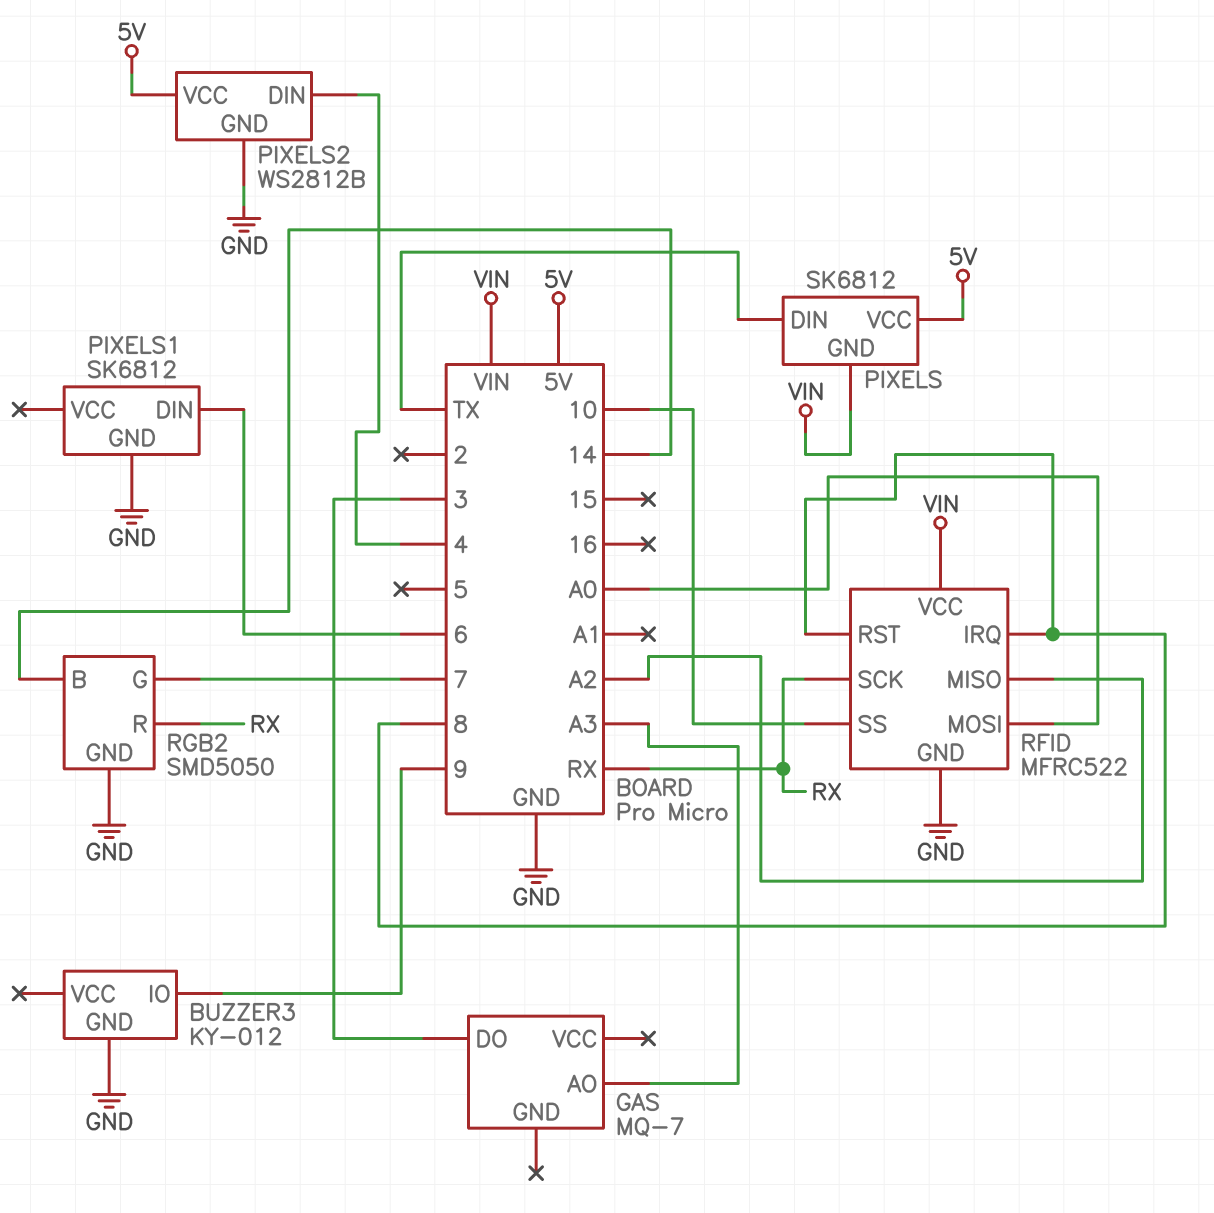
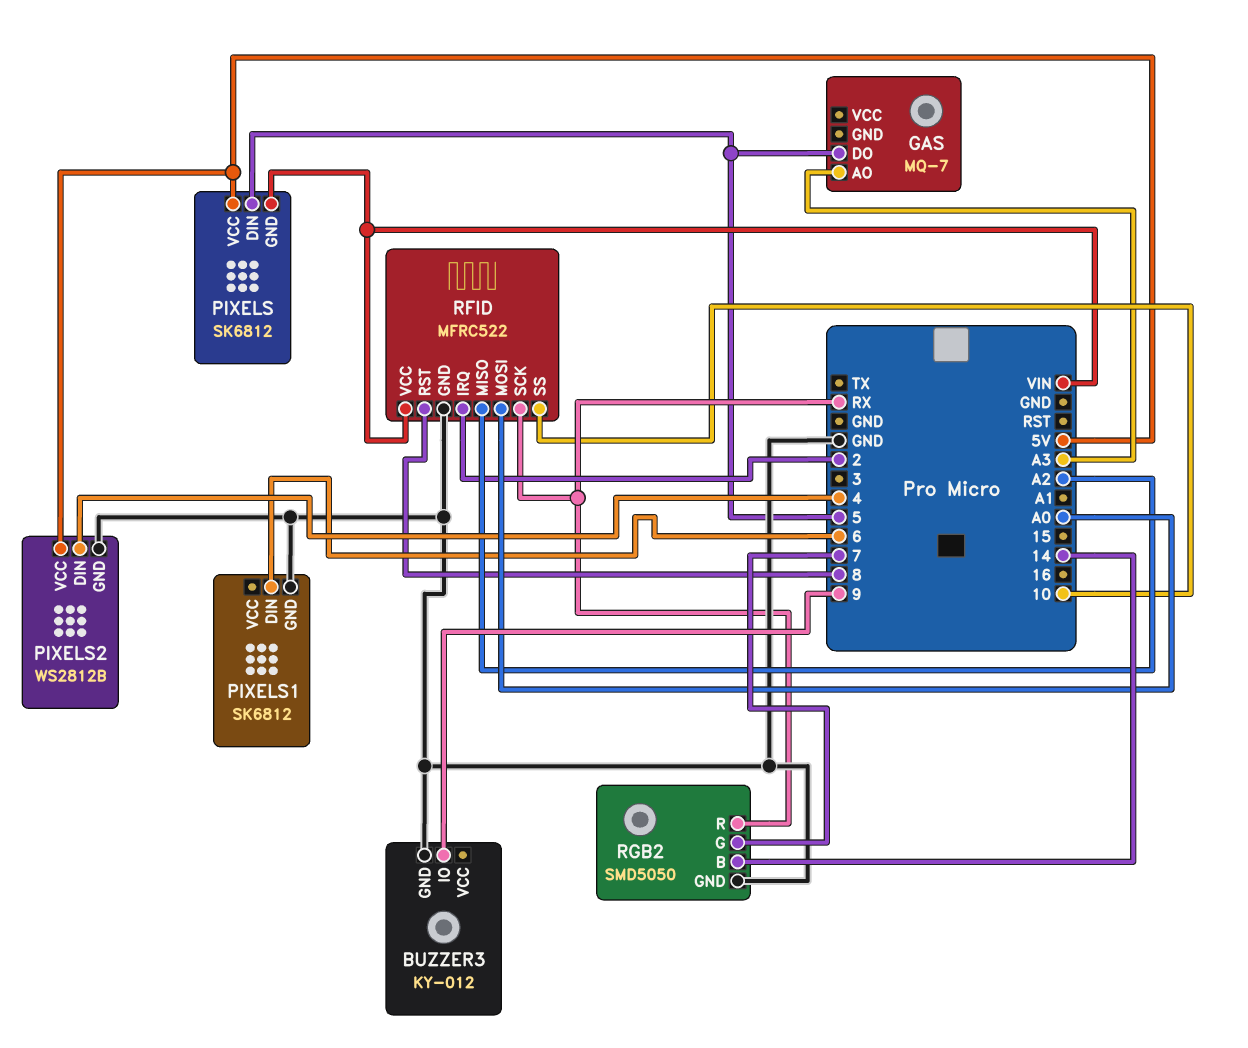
GAS pin DO: 3 -> 5
PIXELS pin DIN: TX -> 5
RFID pin IRQ: 8 -> 2

